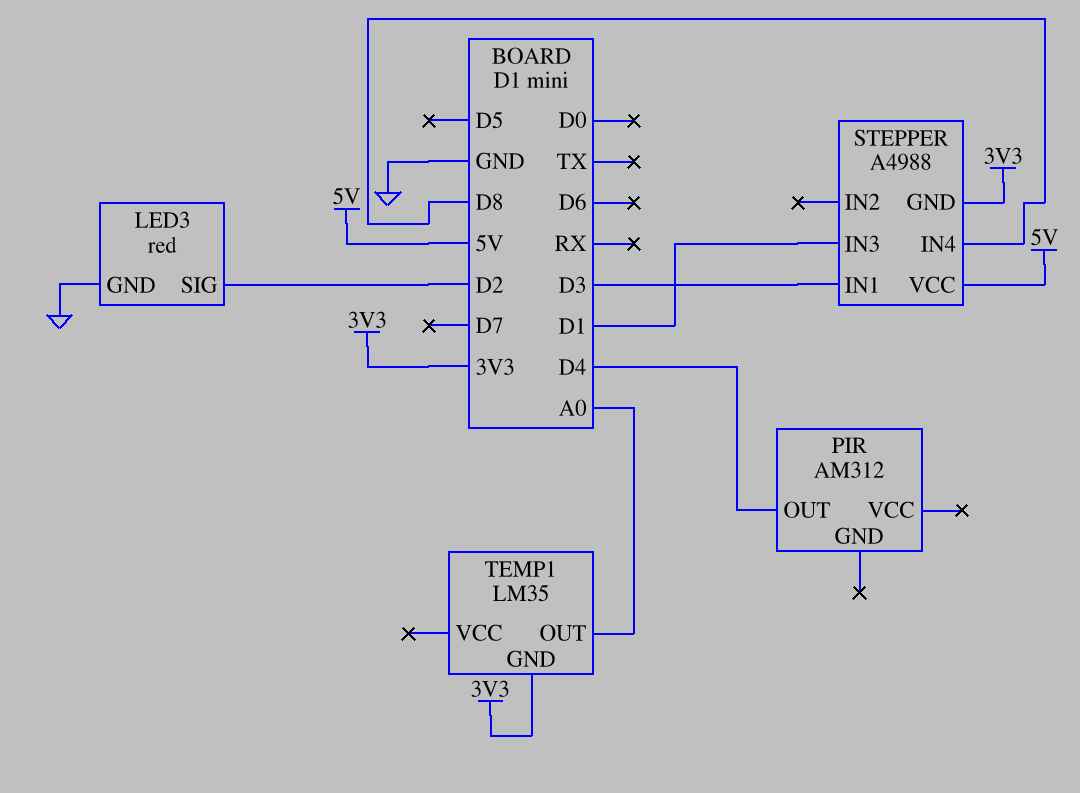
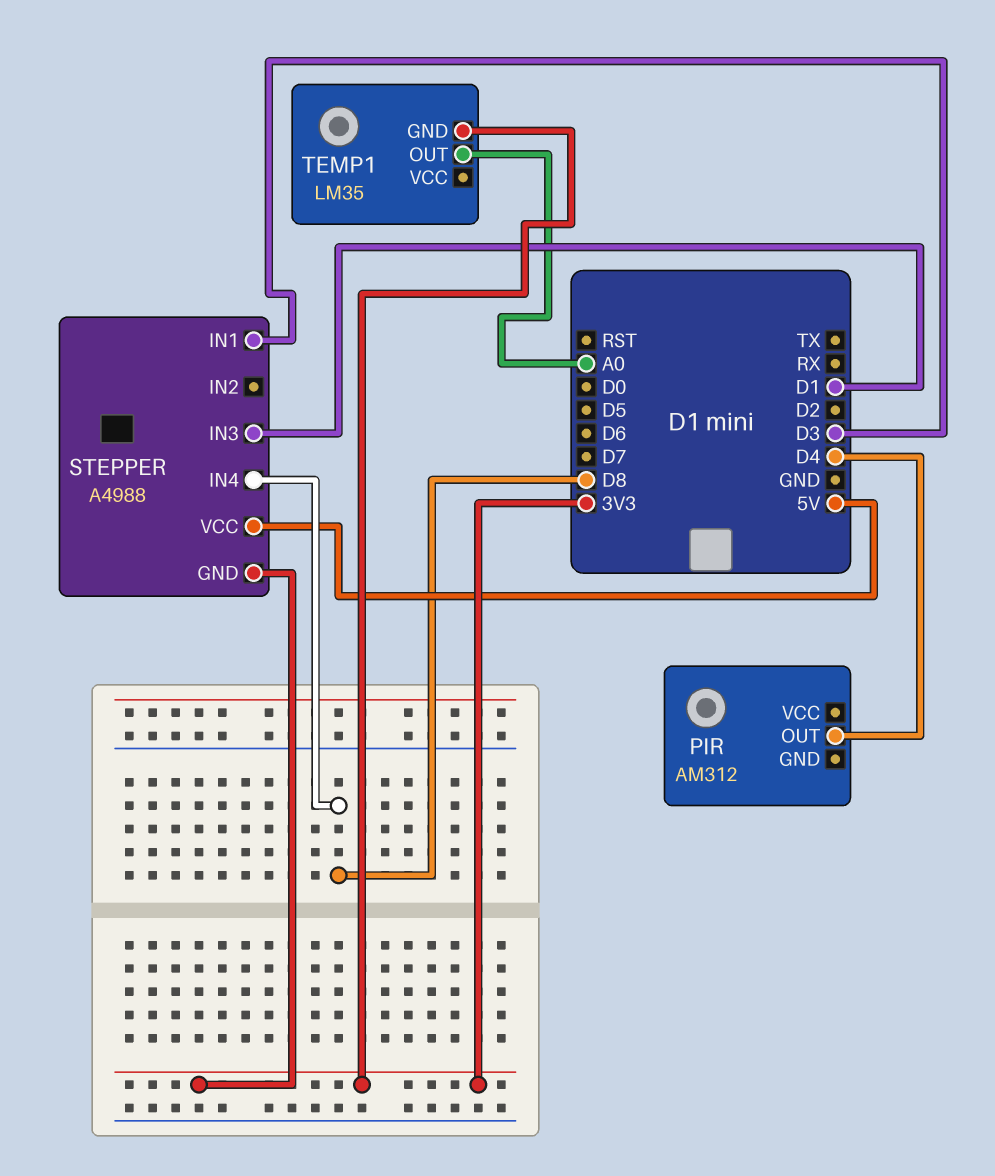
LED3: red -> none
LED3 pin GND: GND -> none
LED3 pin SIG: D2 -> none

